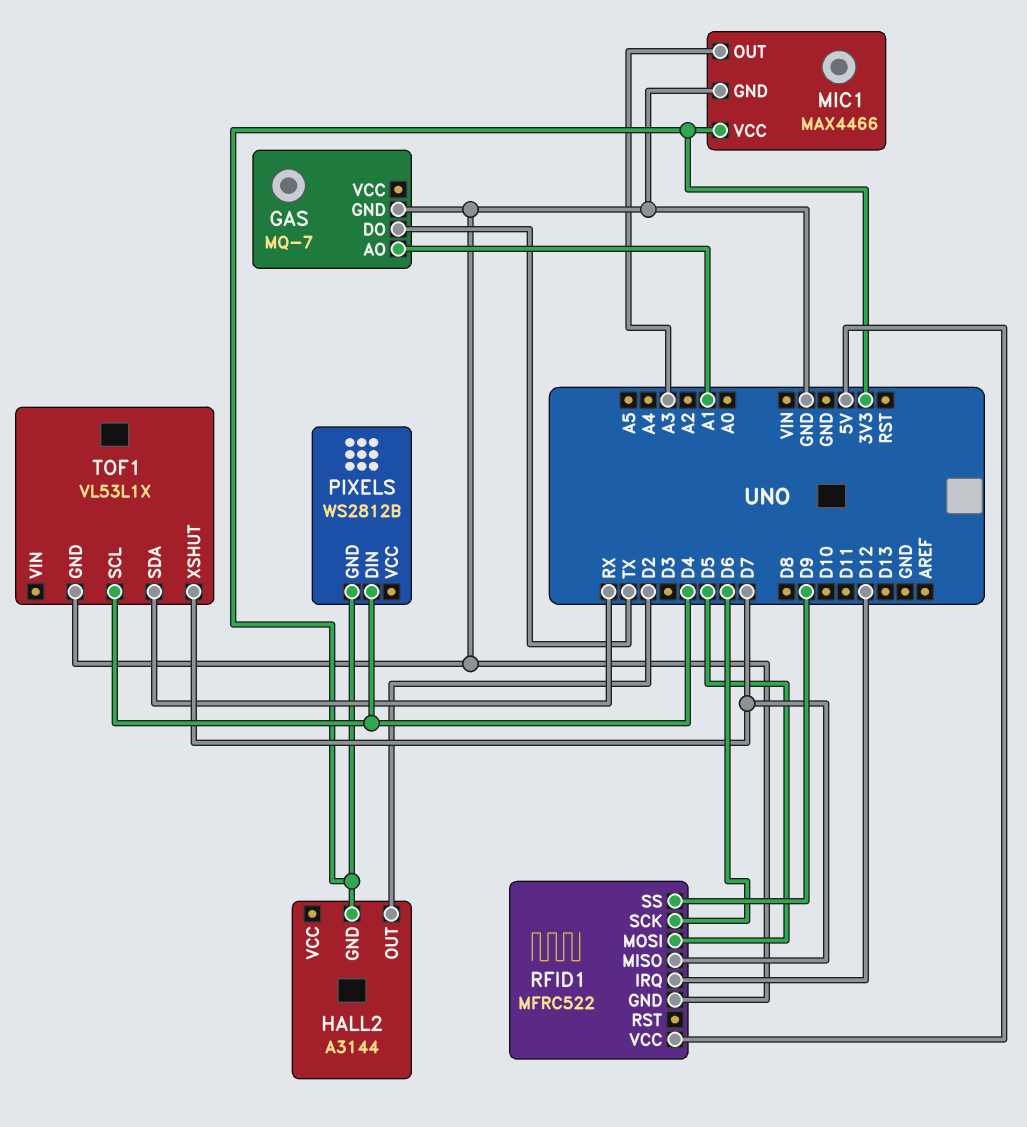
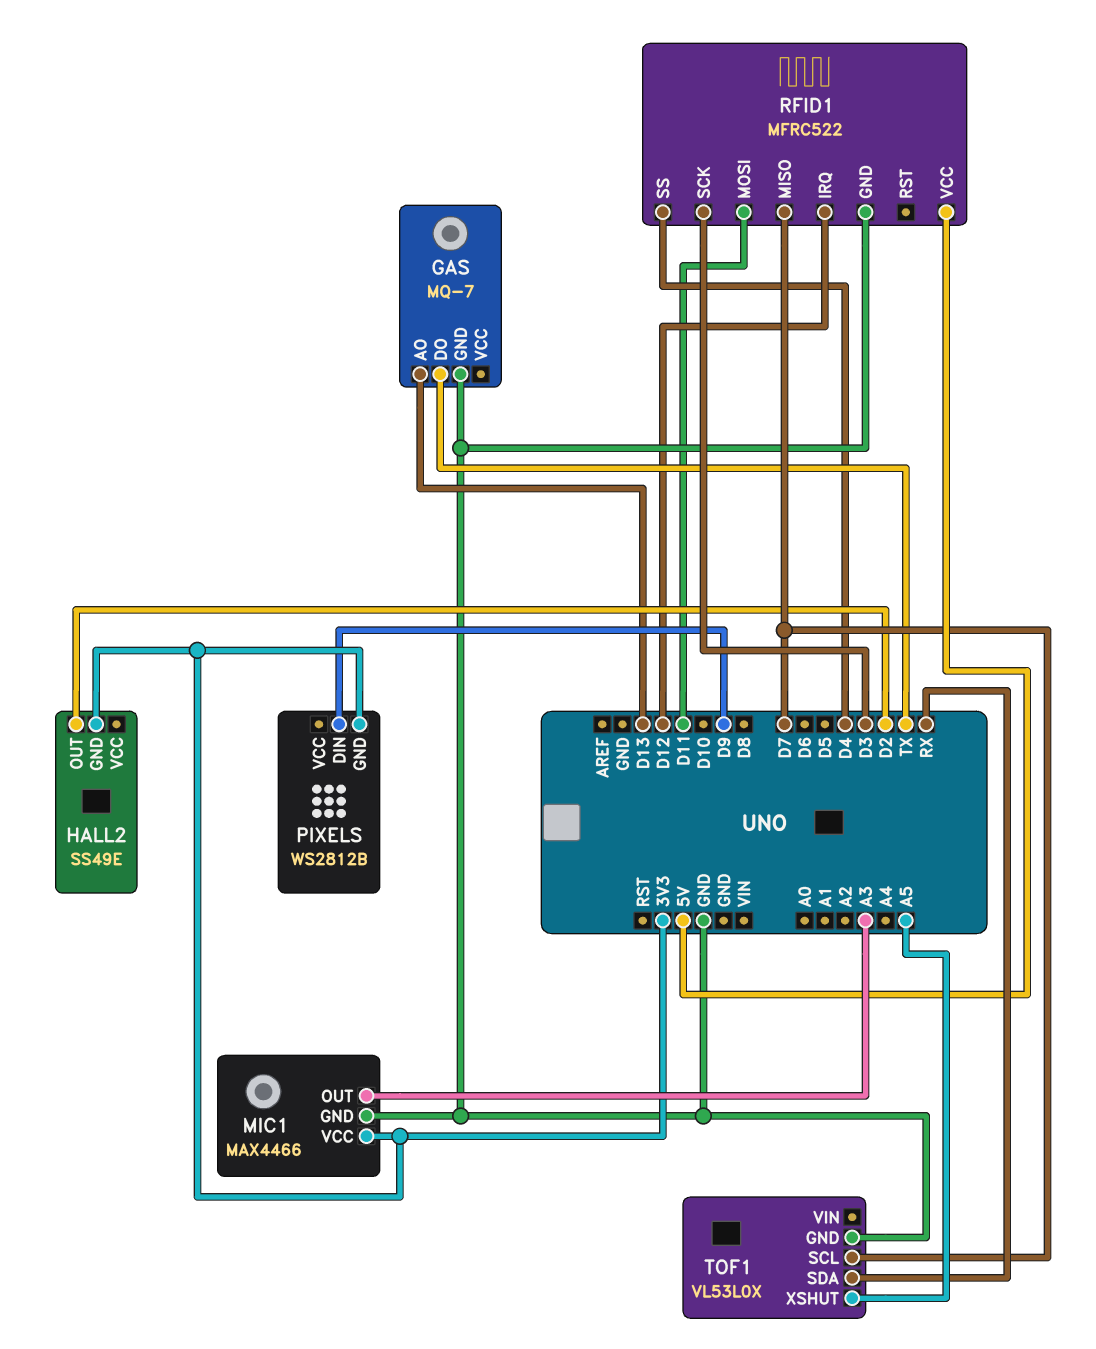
GAS pin AO: A1 -> D13
HALL2: A3144 -> SS49E
PIXELS pin DIN: D4 -> D9
RFID1 pin MOSI: D5 -> D11
RFID1 pin SCK: D6 -> D3
RFID1 pin SS: D9 -> D4
TOF1: VL53L1X -> VL53L0X
TOF1 pin SCL: D4 -> D7
TOF1 pin XSHUT: D7 -> A5

